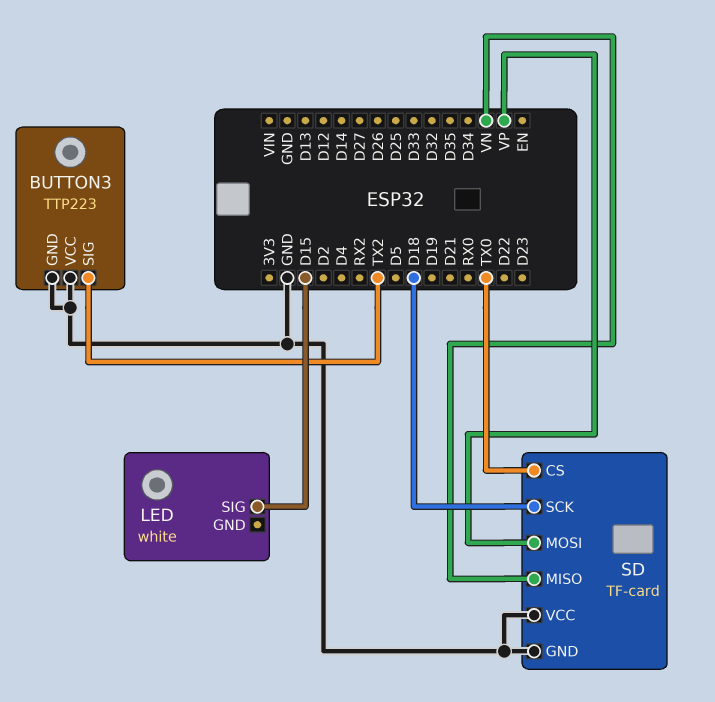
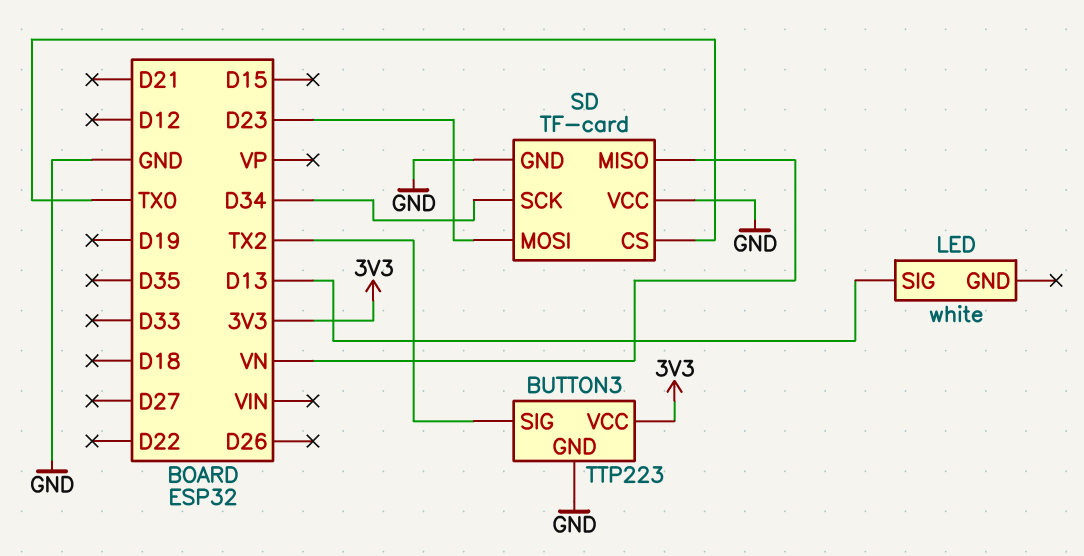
BUTTON3 pin VCC: GND -> 3V3
LED pin SIG: D15 -> D13
SD pin MOSI: VP -> D23
SD pin SCK: D18 -> D34

